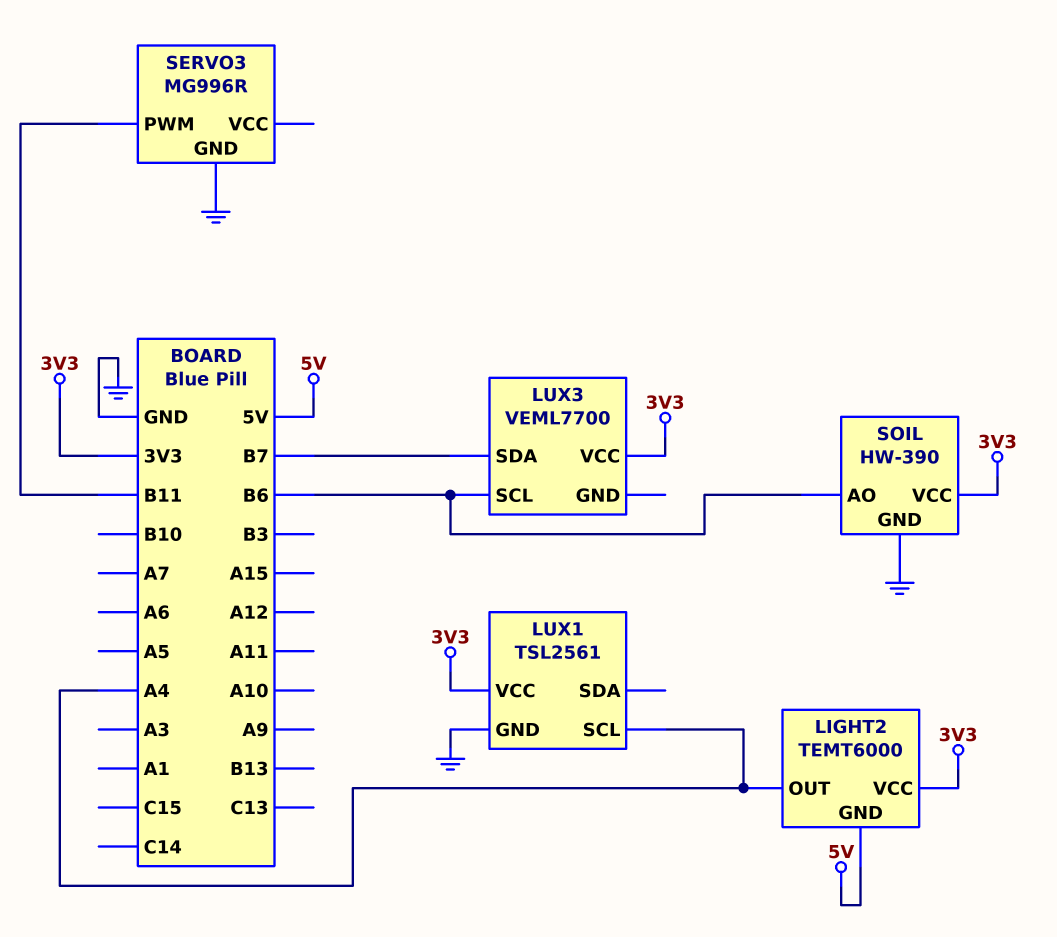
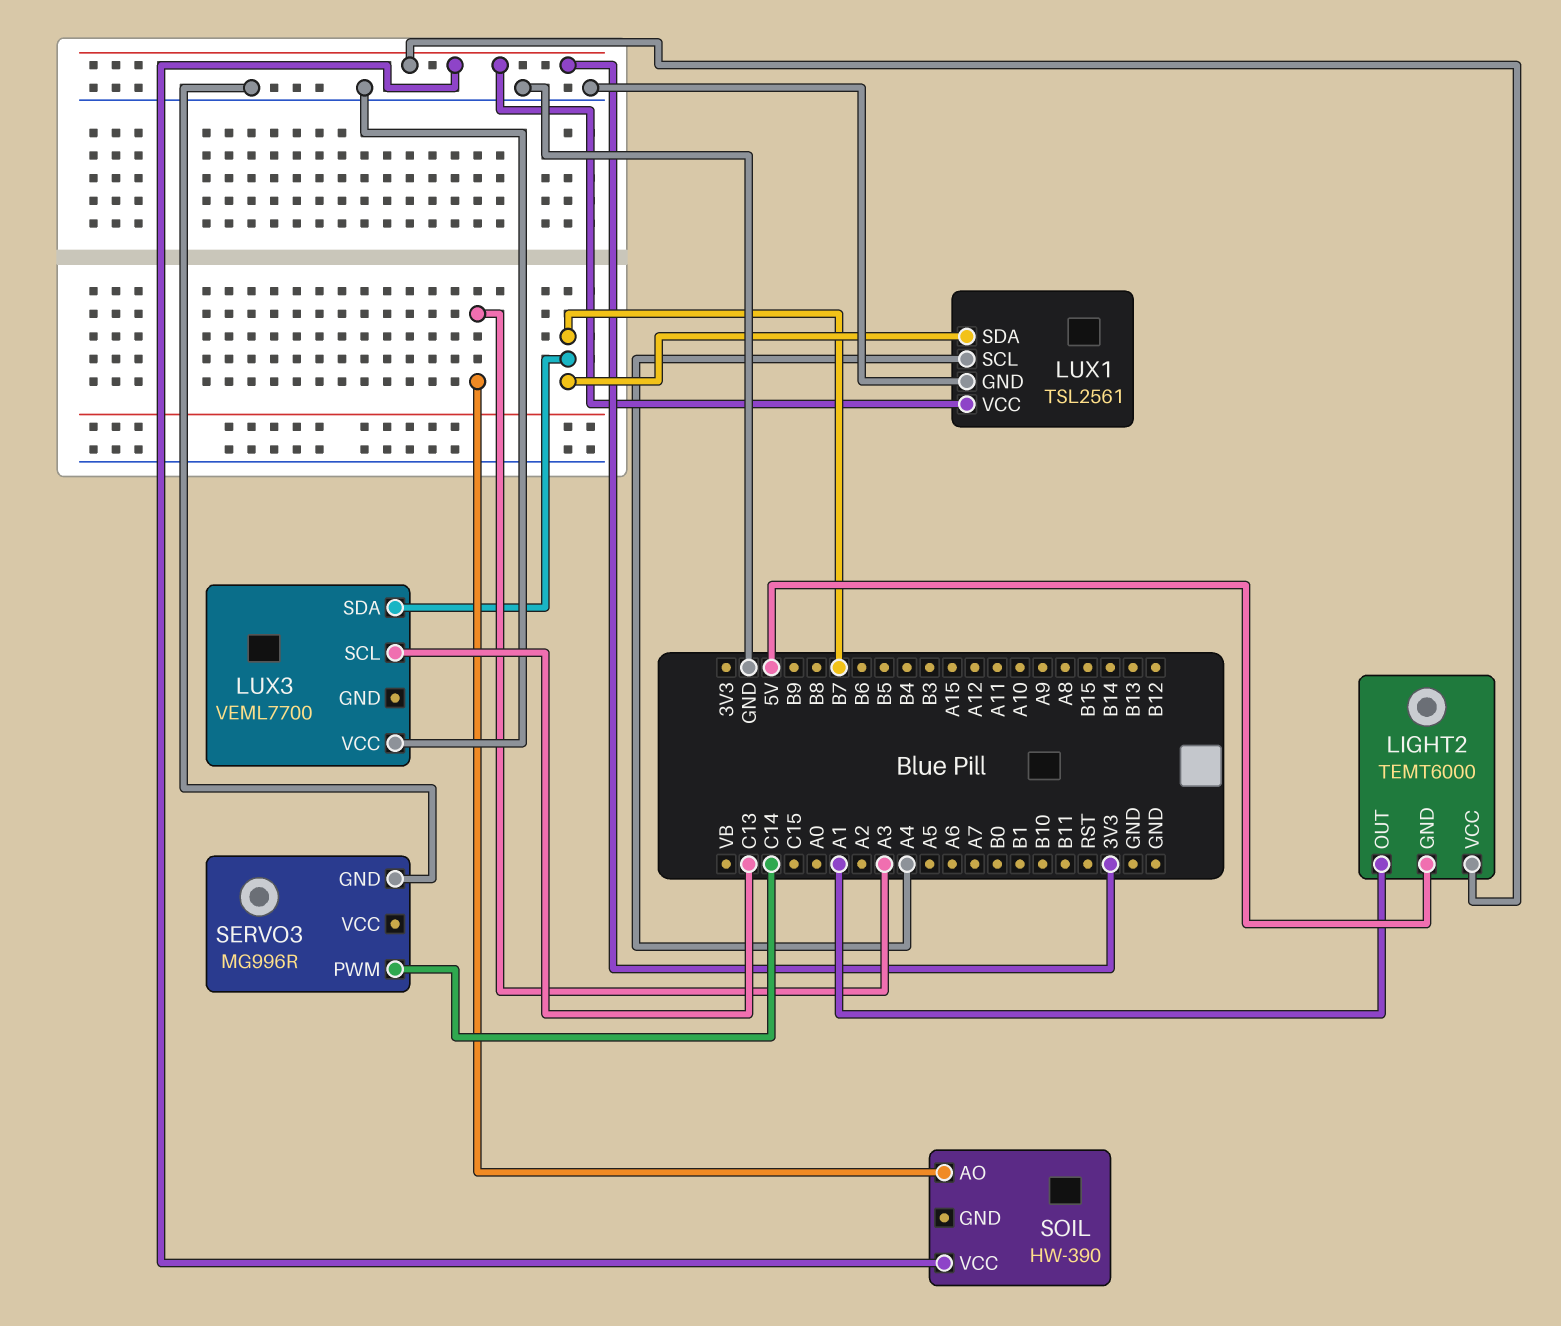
LIGHT2 pin OUT: A4 -> A1
LUX1 pin SDA: none -> B7
LUX3 pin SCL: B6 -> C13
LUX3 pin VCC: 3V3 -> GND
SERVO3 pin PWM: B11 -> C14
SOIL pin AO: B6 -> A3
SOIL pin GND: GND -> none

